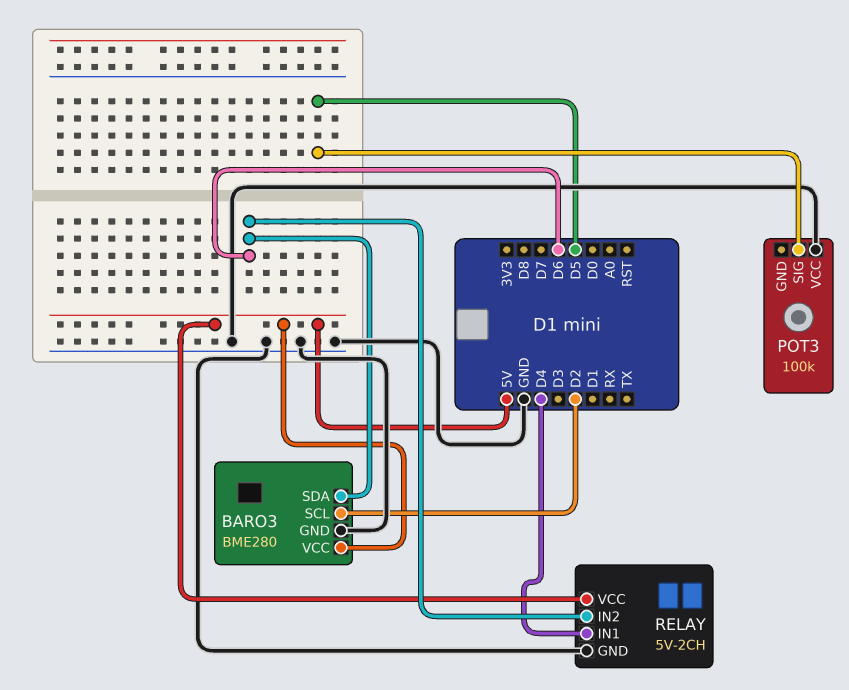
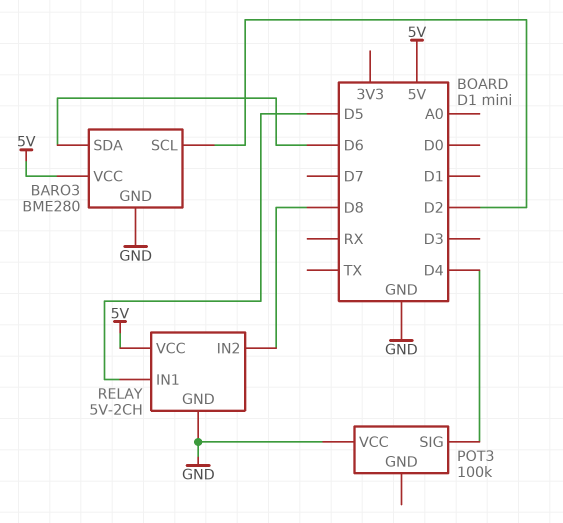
POT3 pin SIG: D5 -> D4
RELAY pin IN1: D4 -> D5
RELAY pin IN2: D6 -> D8

